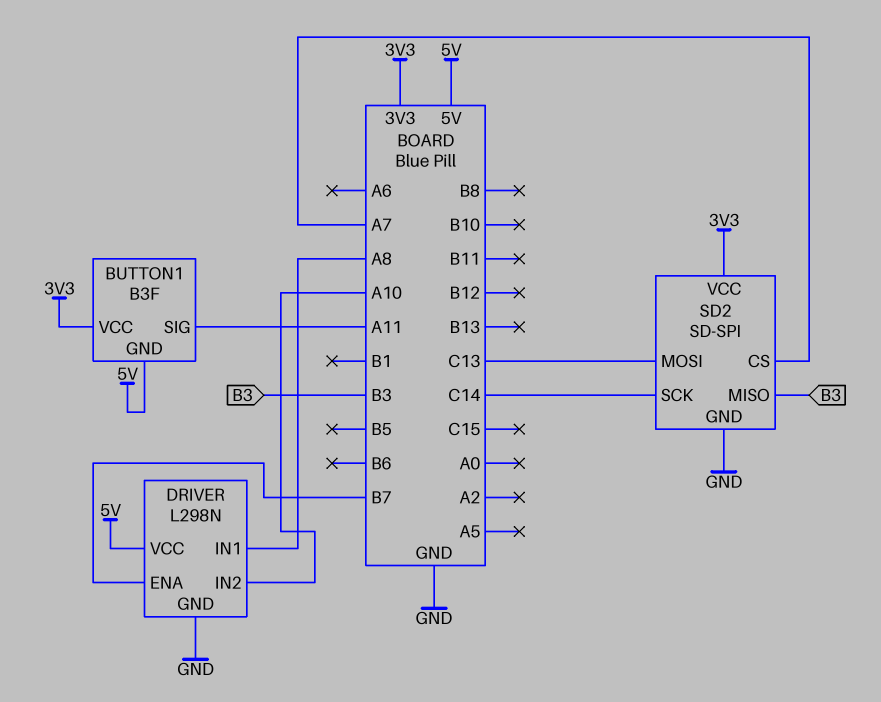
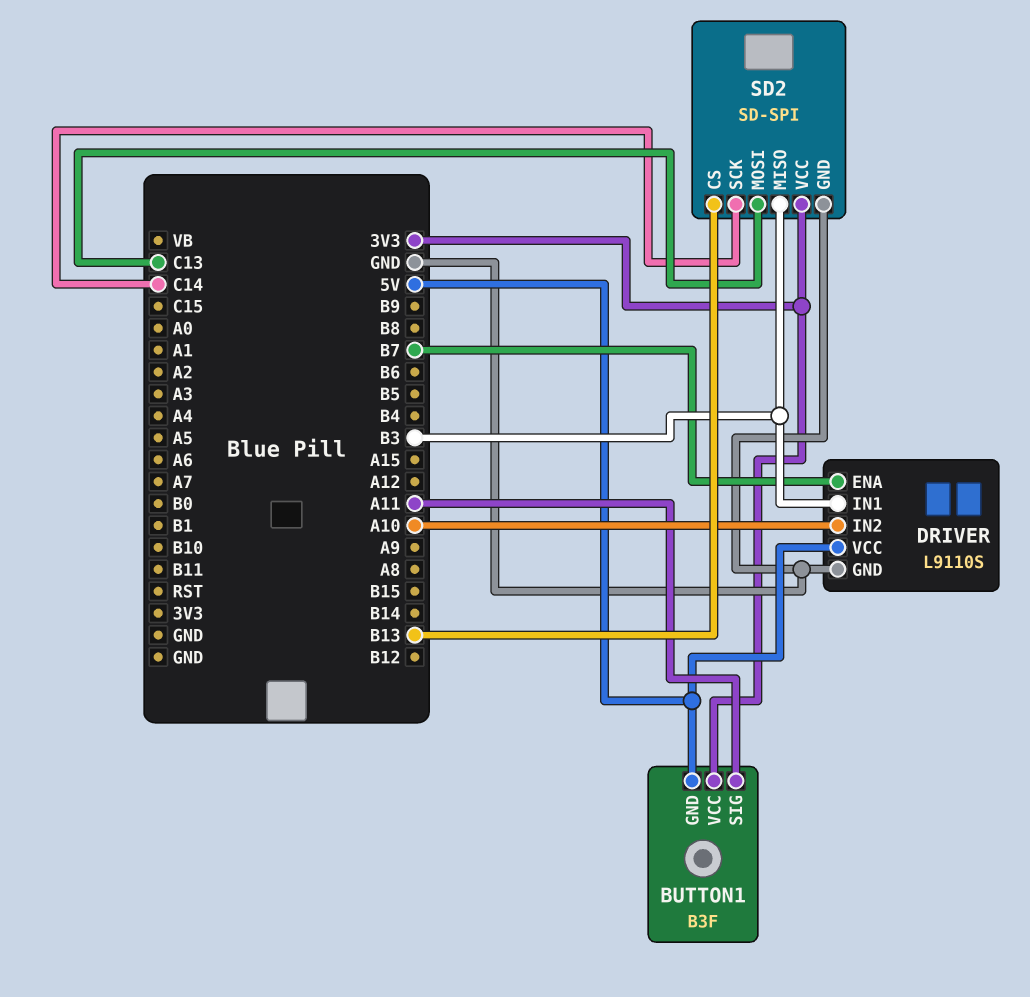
DRIVER: L298N -> L9110S
DRIVER pin IN1: A8 -> B3
SD2 pin CS: A7 -> B13

